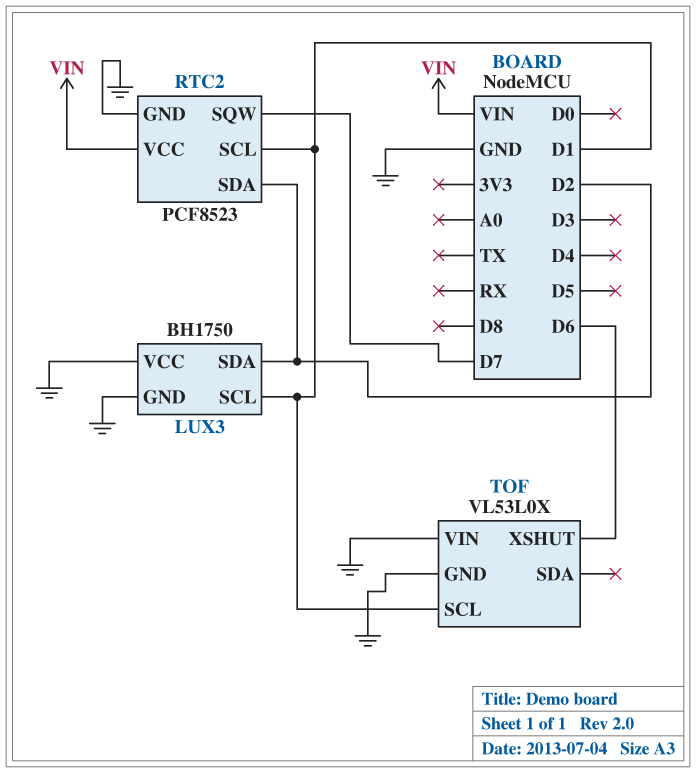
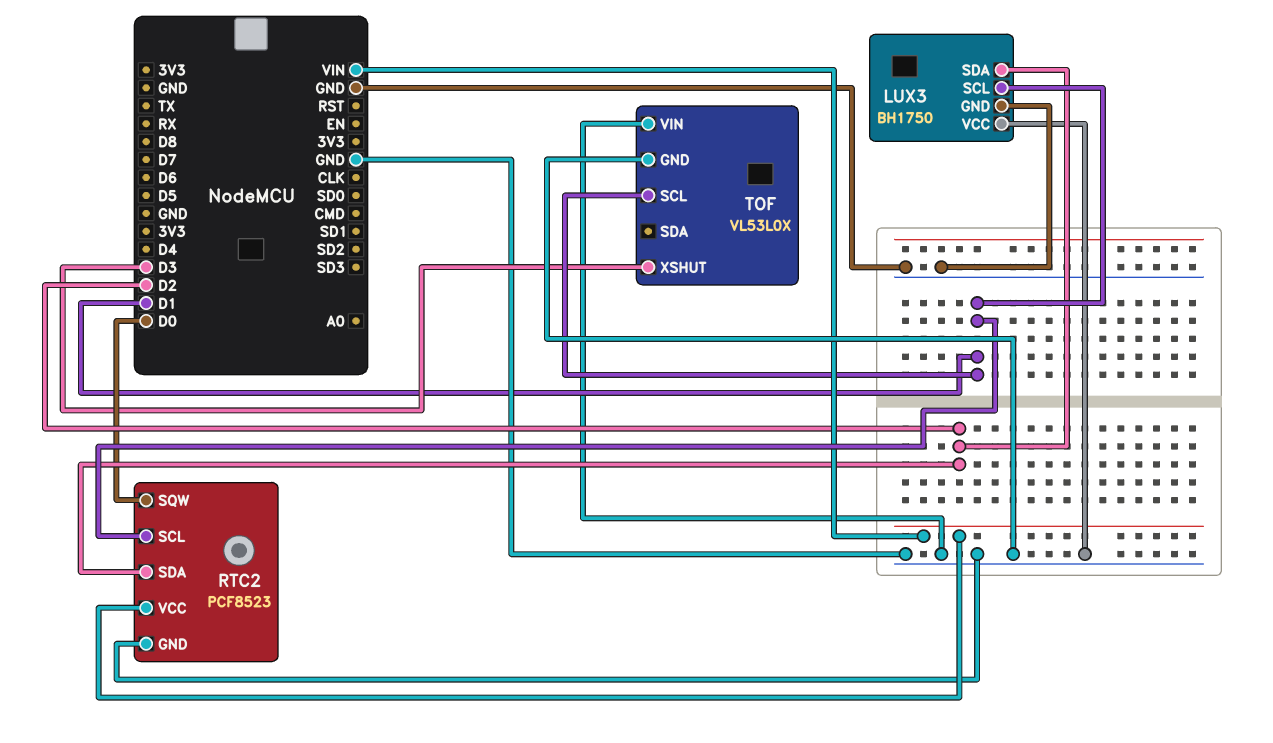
RTC2 pin SQW: D7 -> D0
TOF pin XSHUT: D6 -> D3

